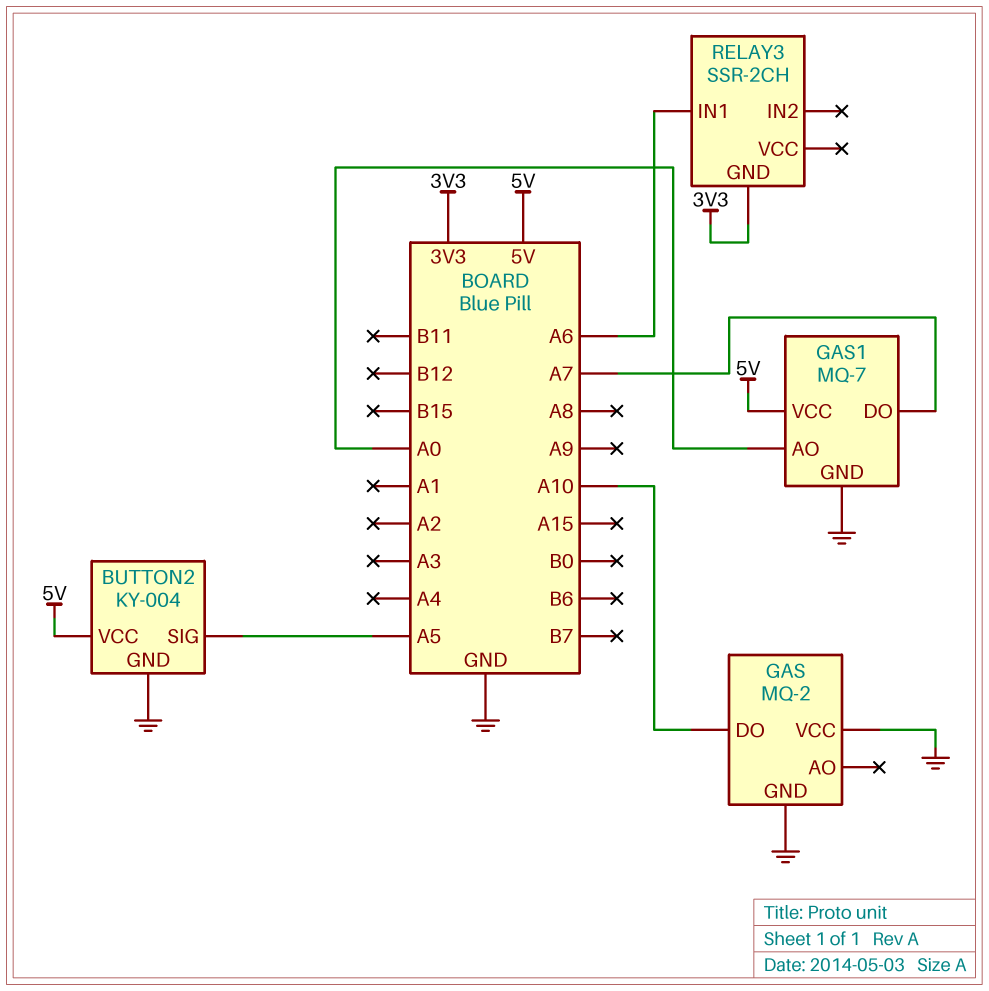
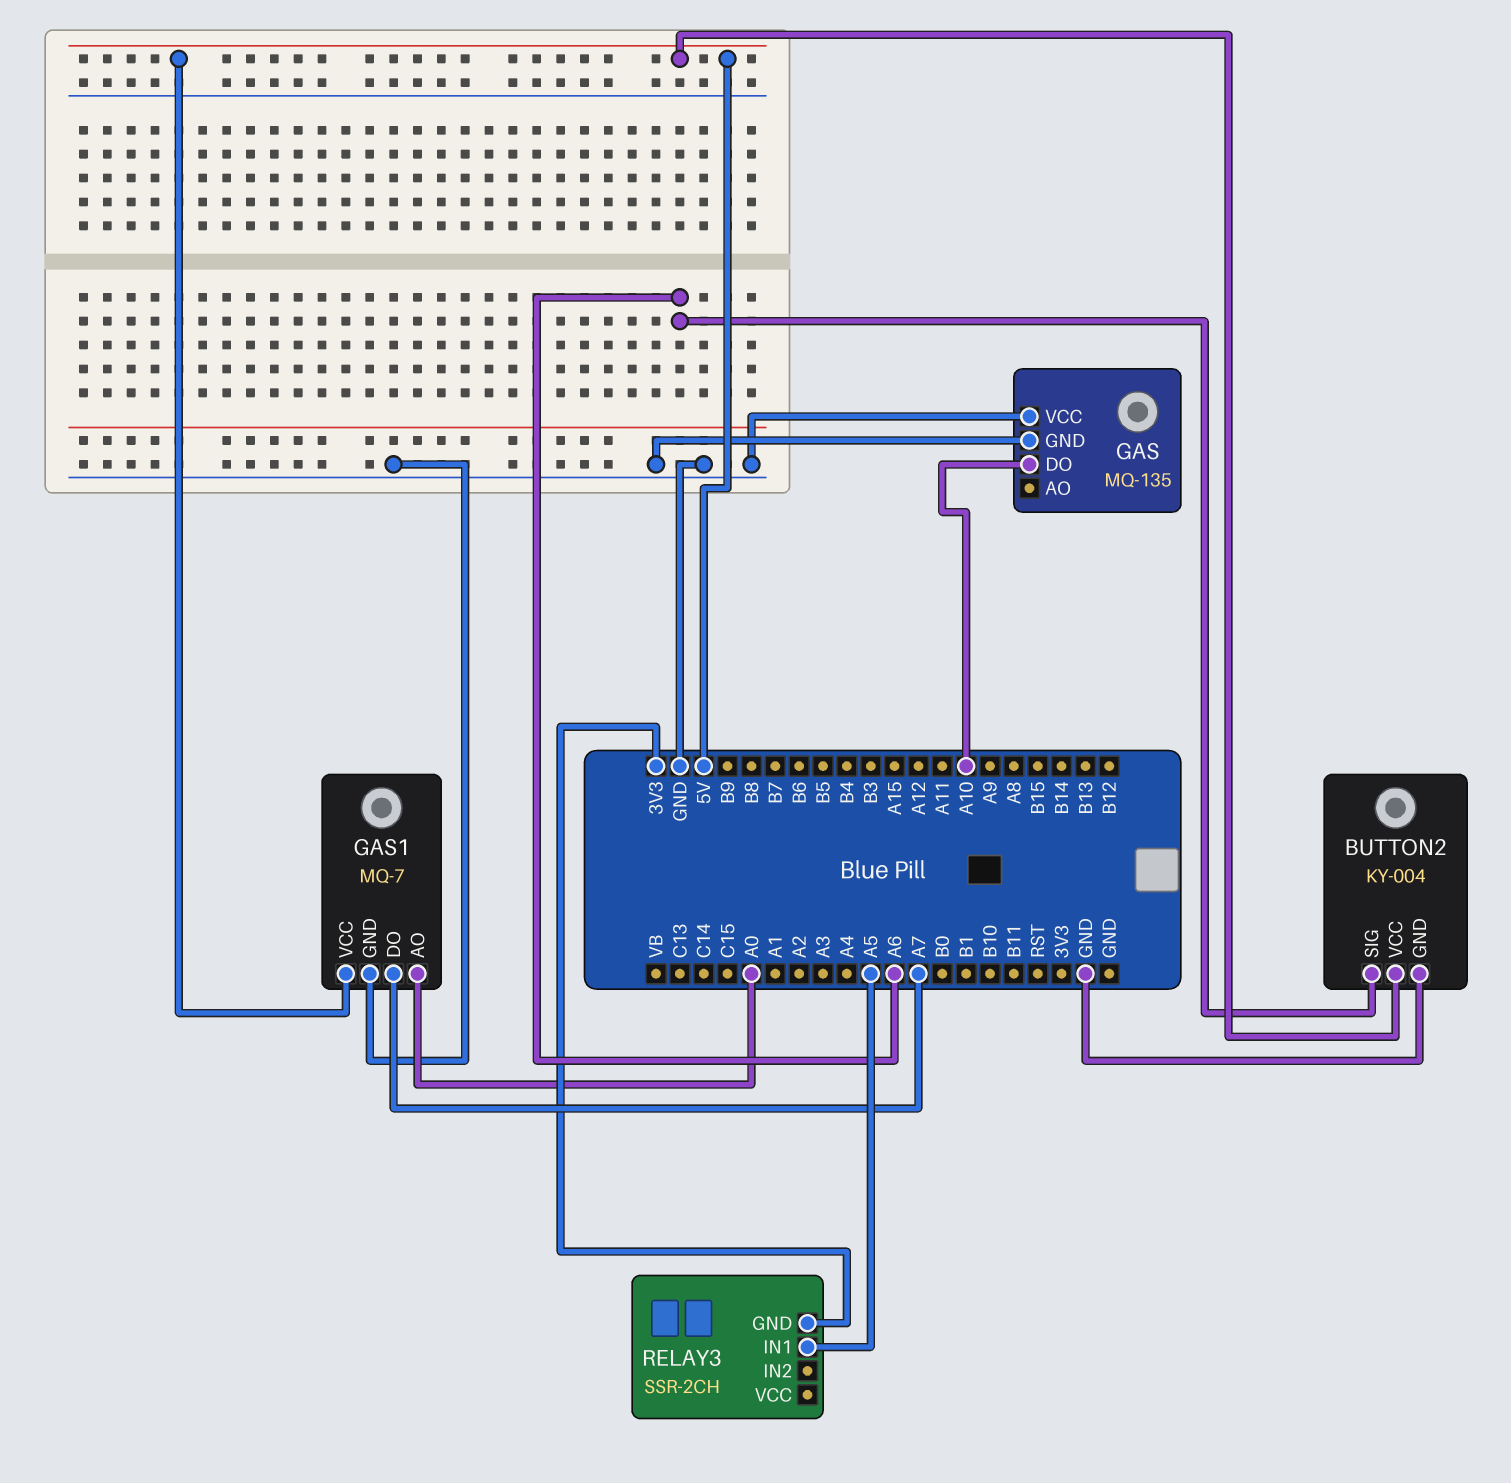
BUTTON2 pin SIG: A5 -> A6
GAS: MQ-2 -> MQ-135
RELAY3 pin IN1: A6 -> A5

